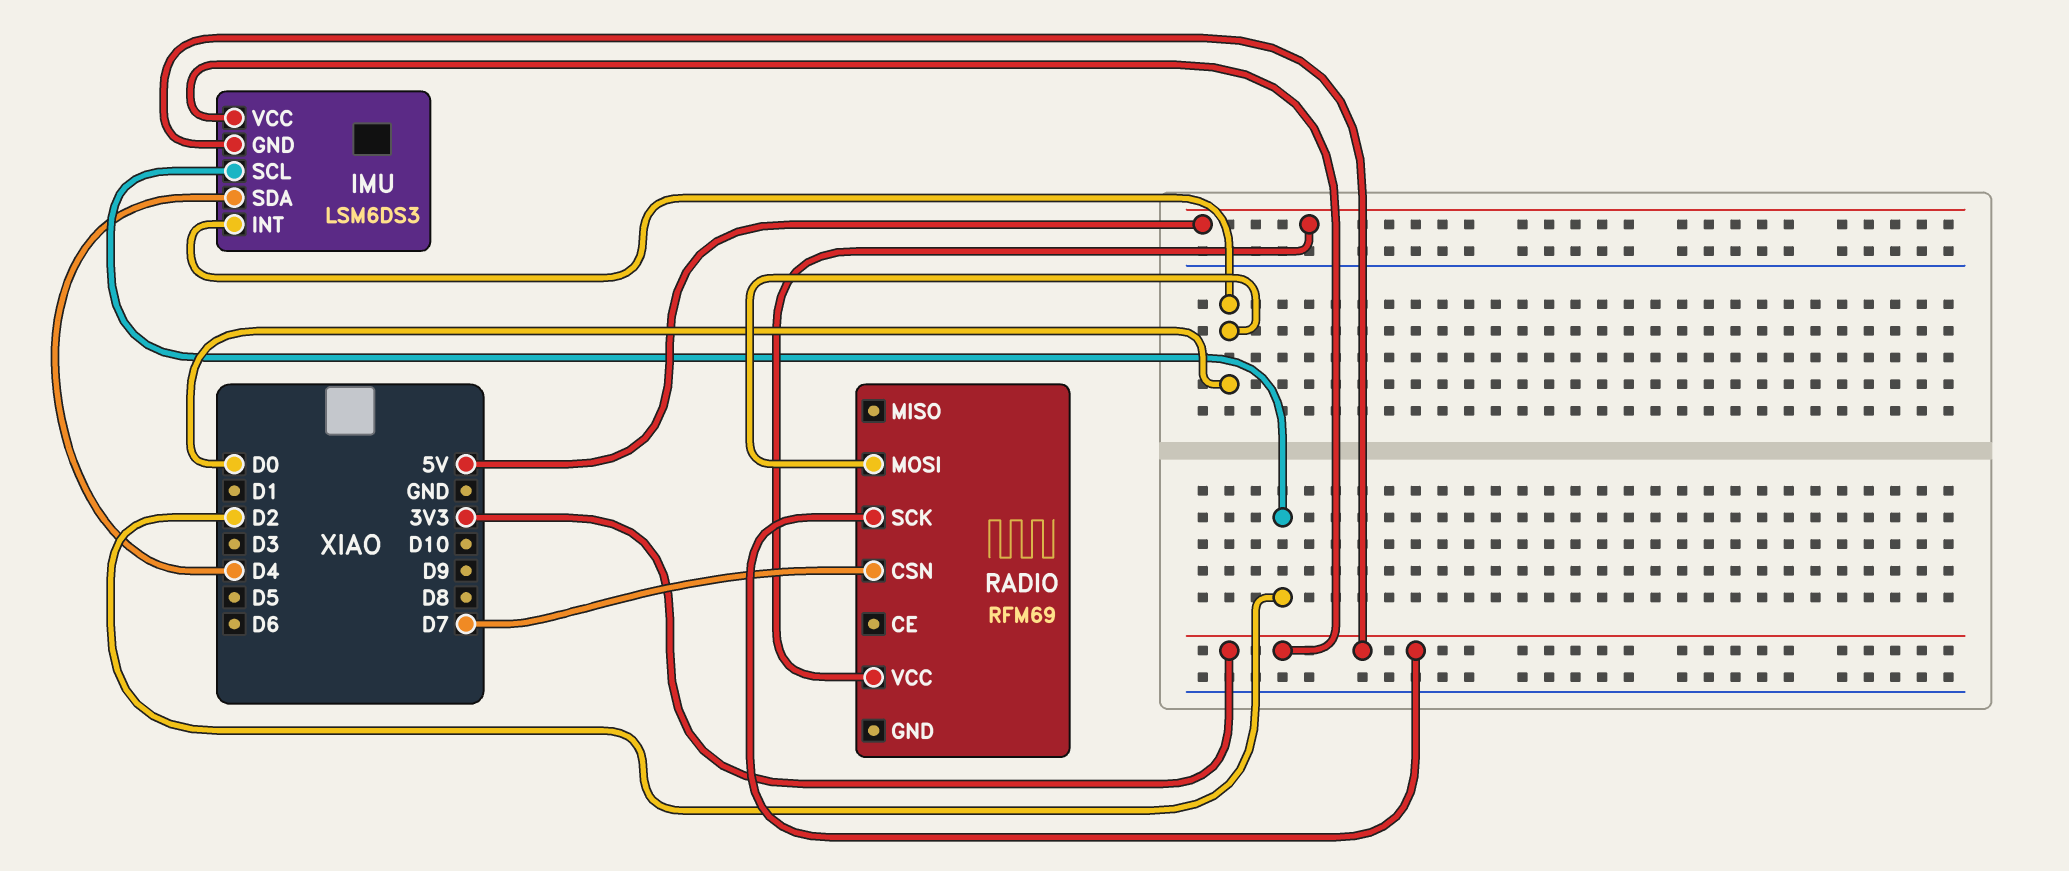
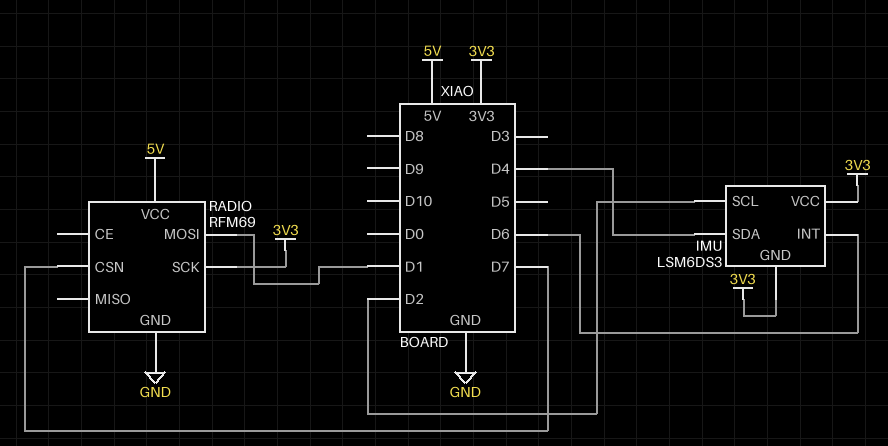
IMU pin INT: D0 -> D6
RADIO pin GND: none -> GND
RADIO pin MOSI: D0 -> D1

